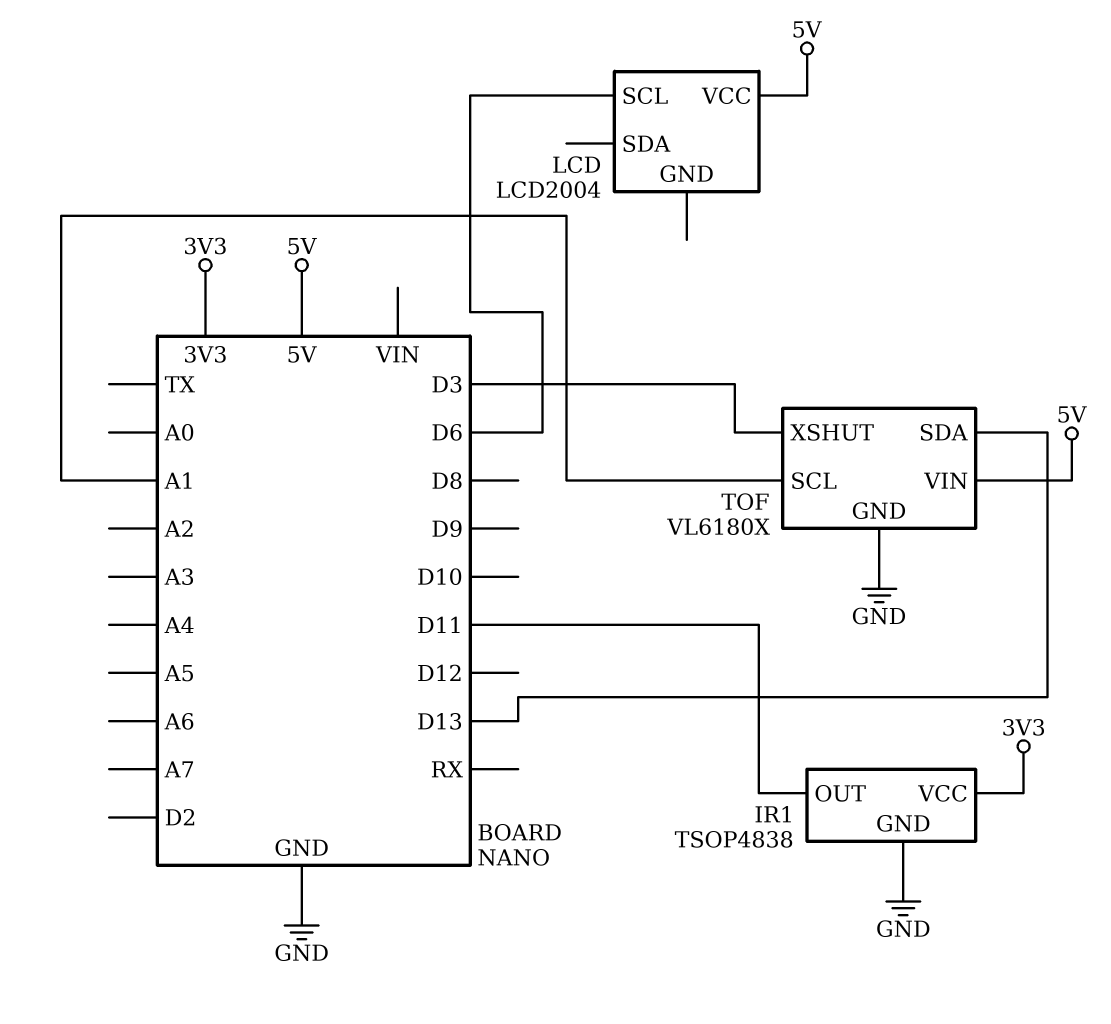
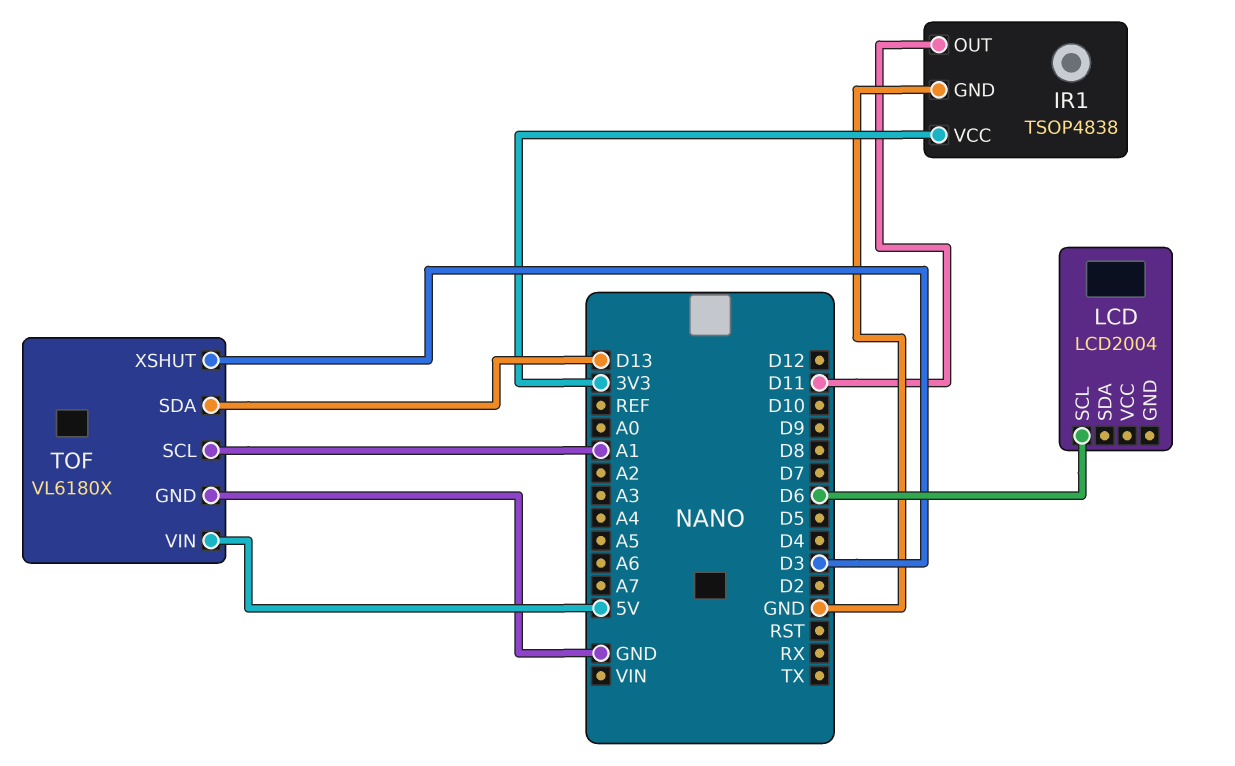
LCD pin VCC: 5V -> none

